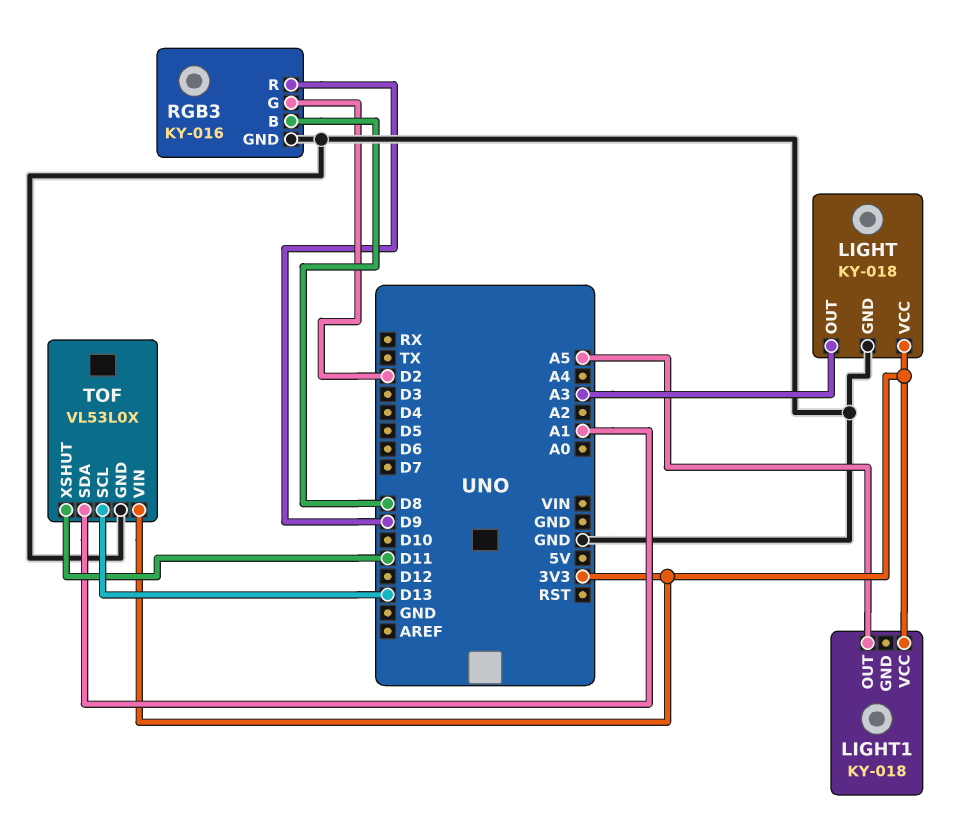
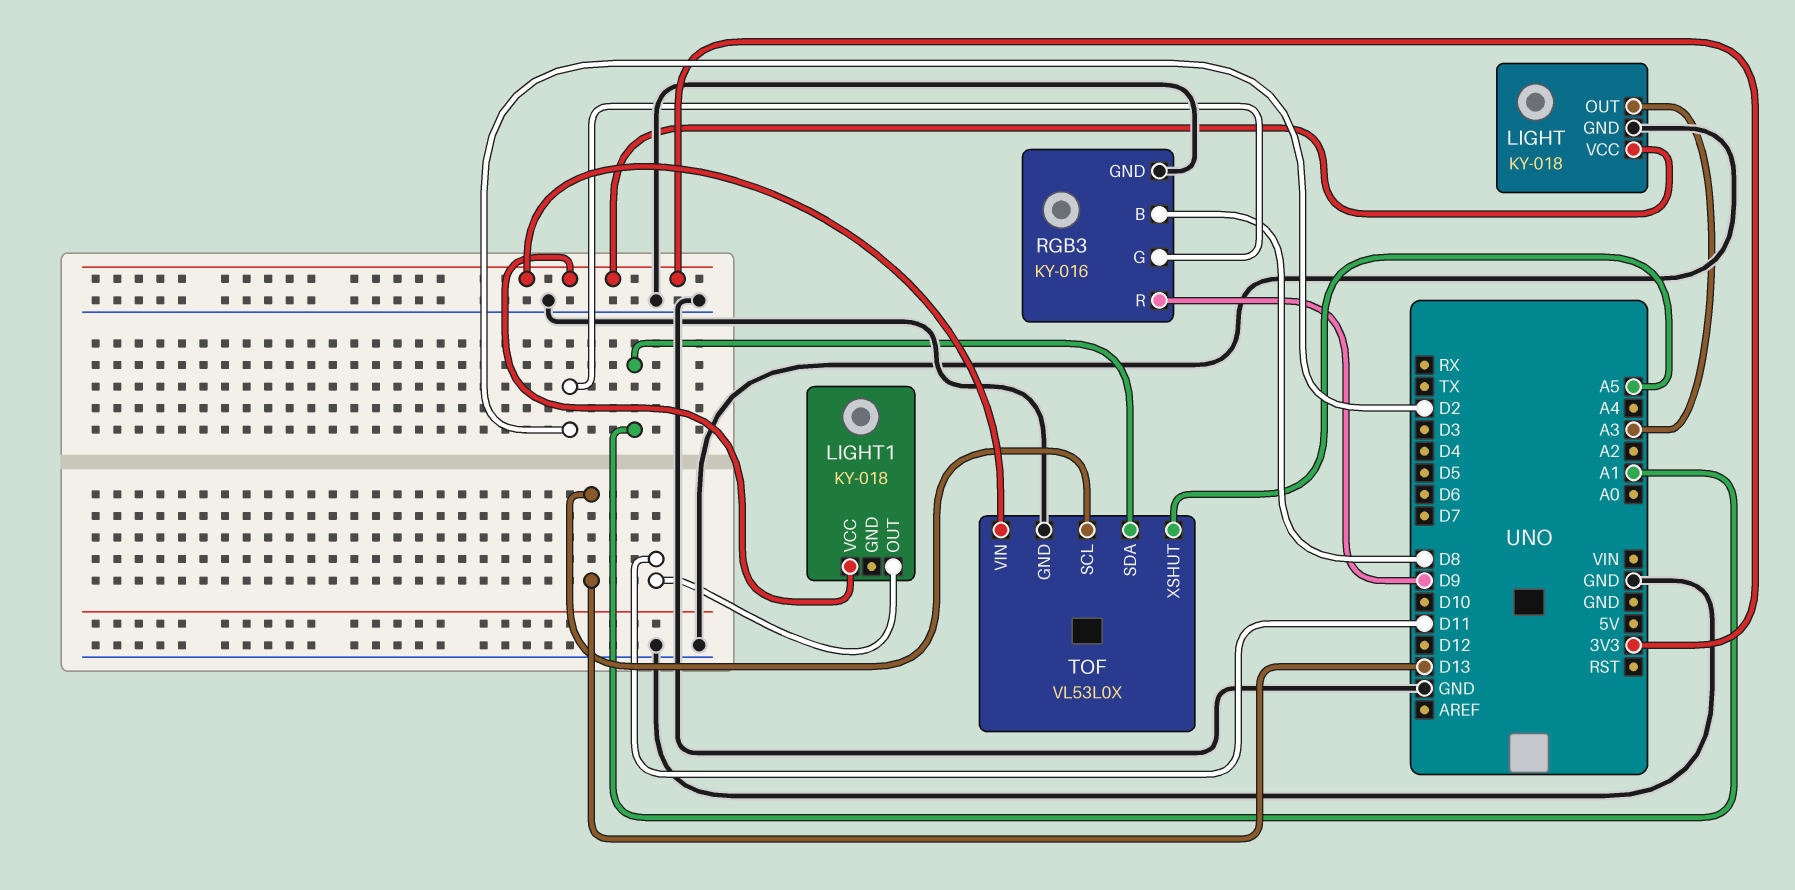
LIGHT1 pin OUT: A5 -> D11
TOF pin XSHUT: D11 -> A5

